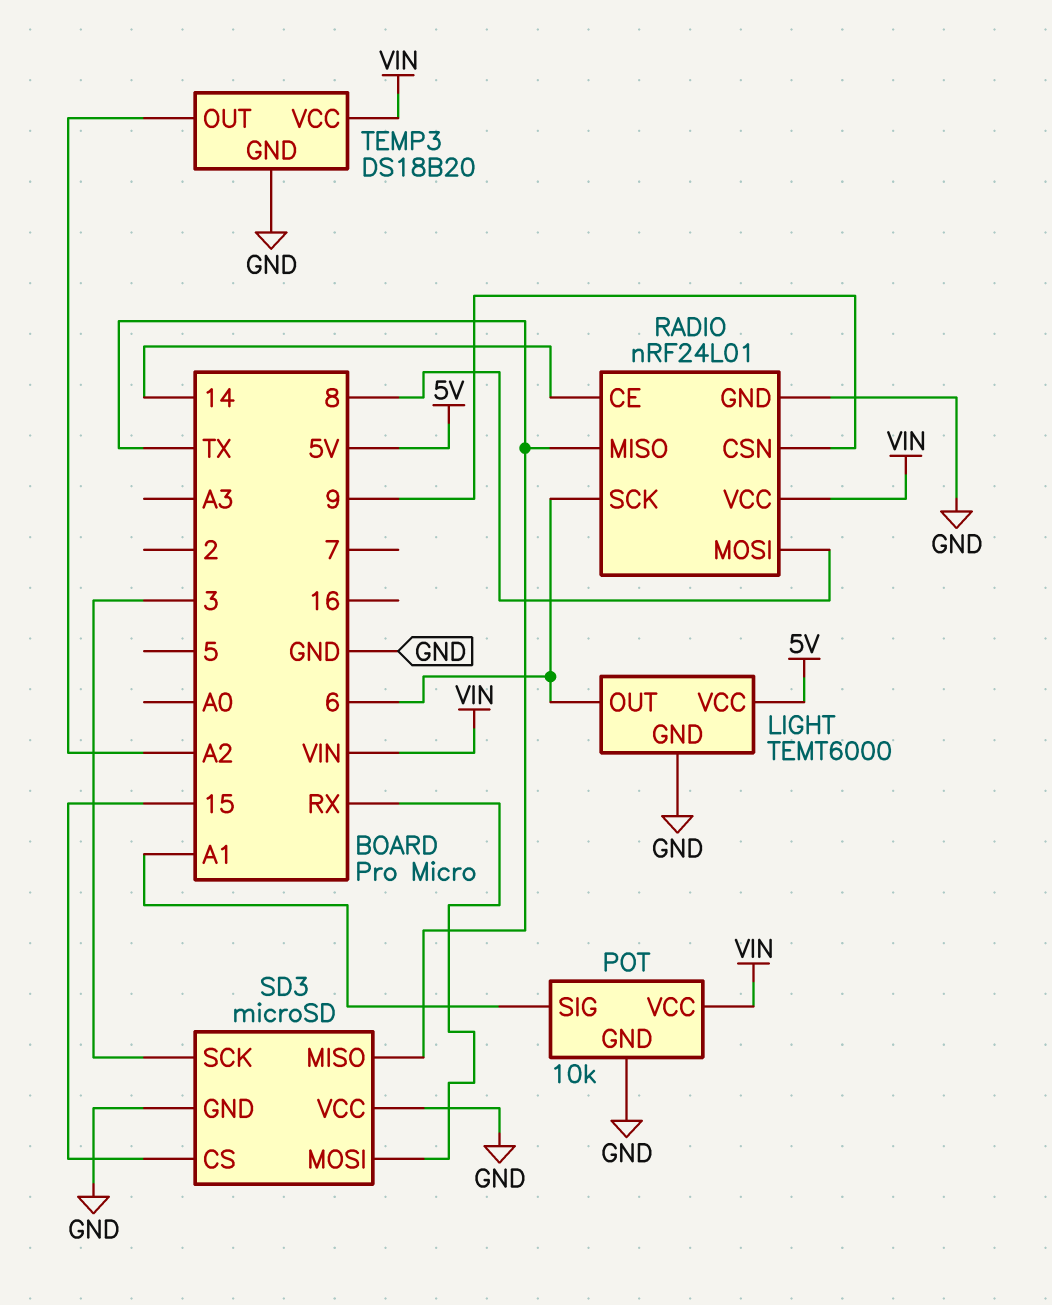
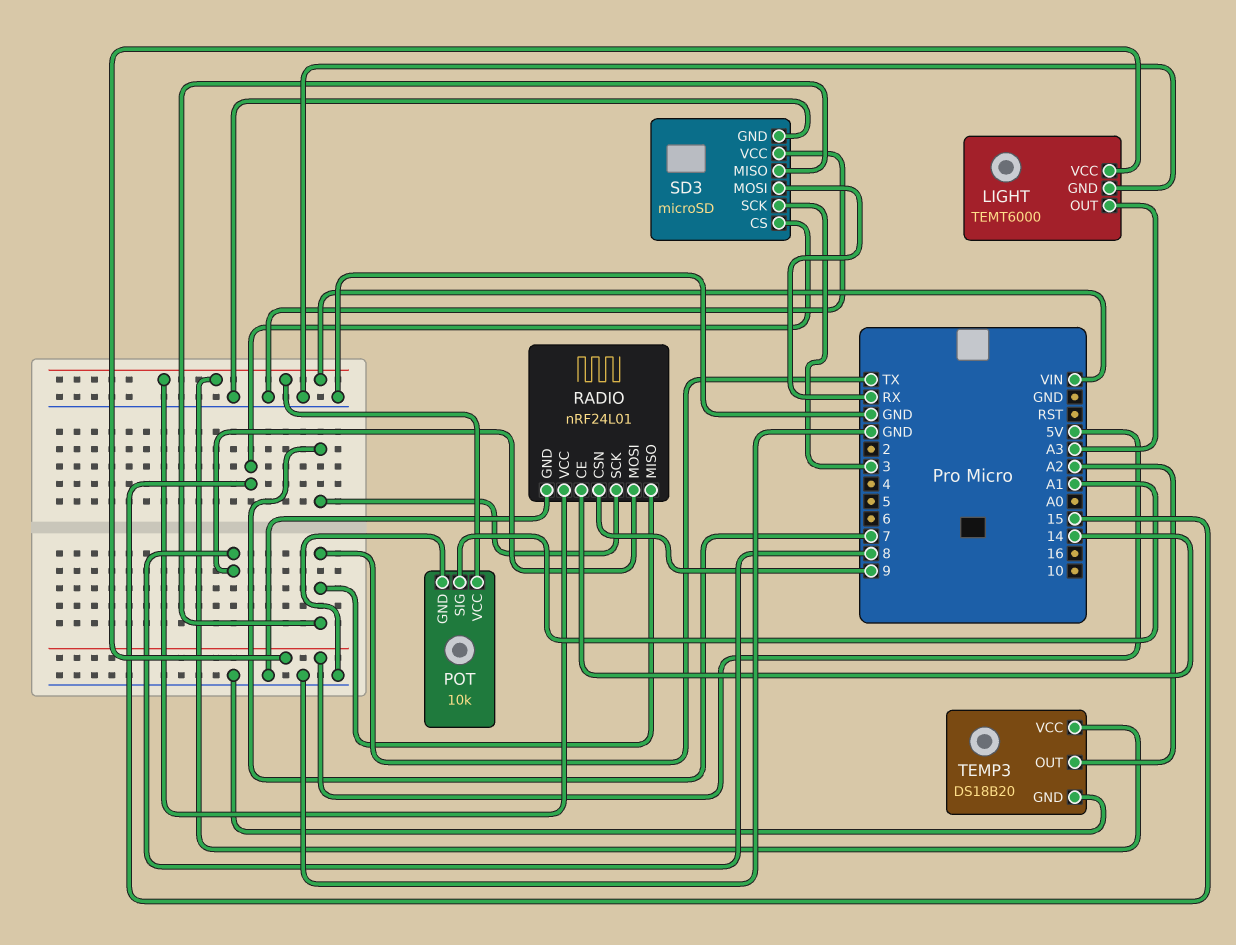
LIGHT pin OUT: 6 -> A3
RADIO pin SCK: 6 -> 7

